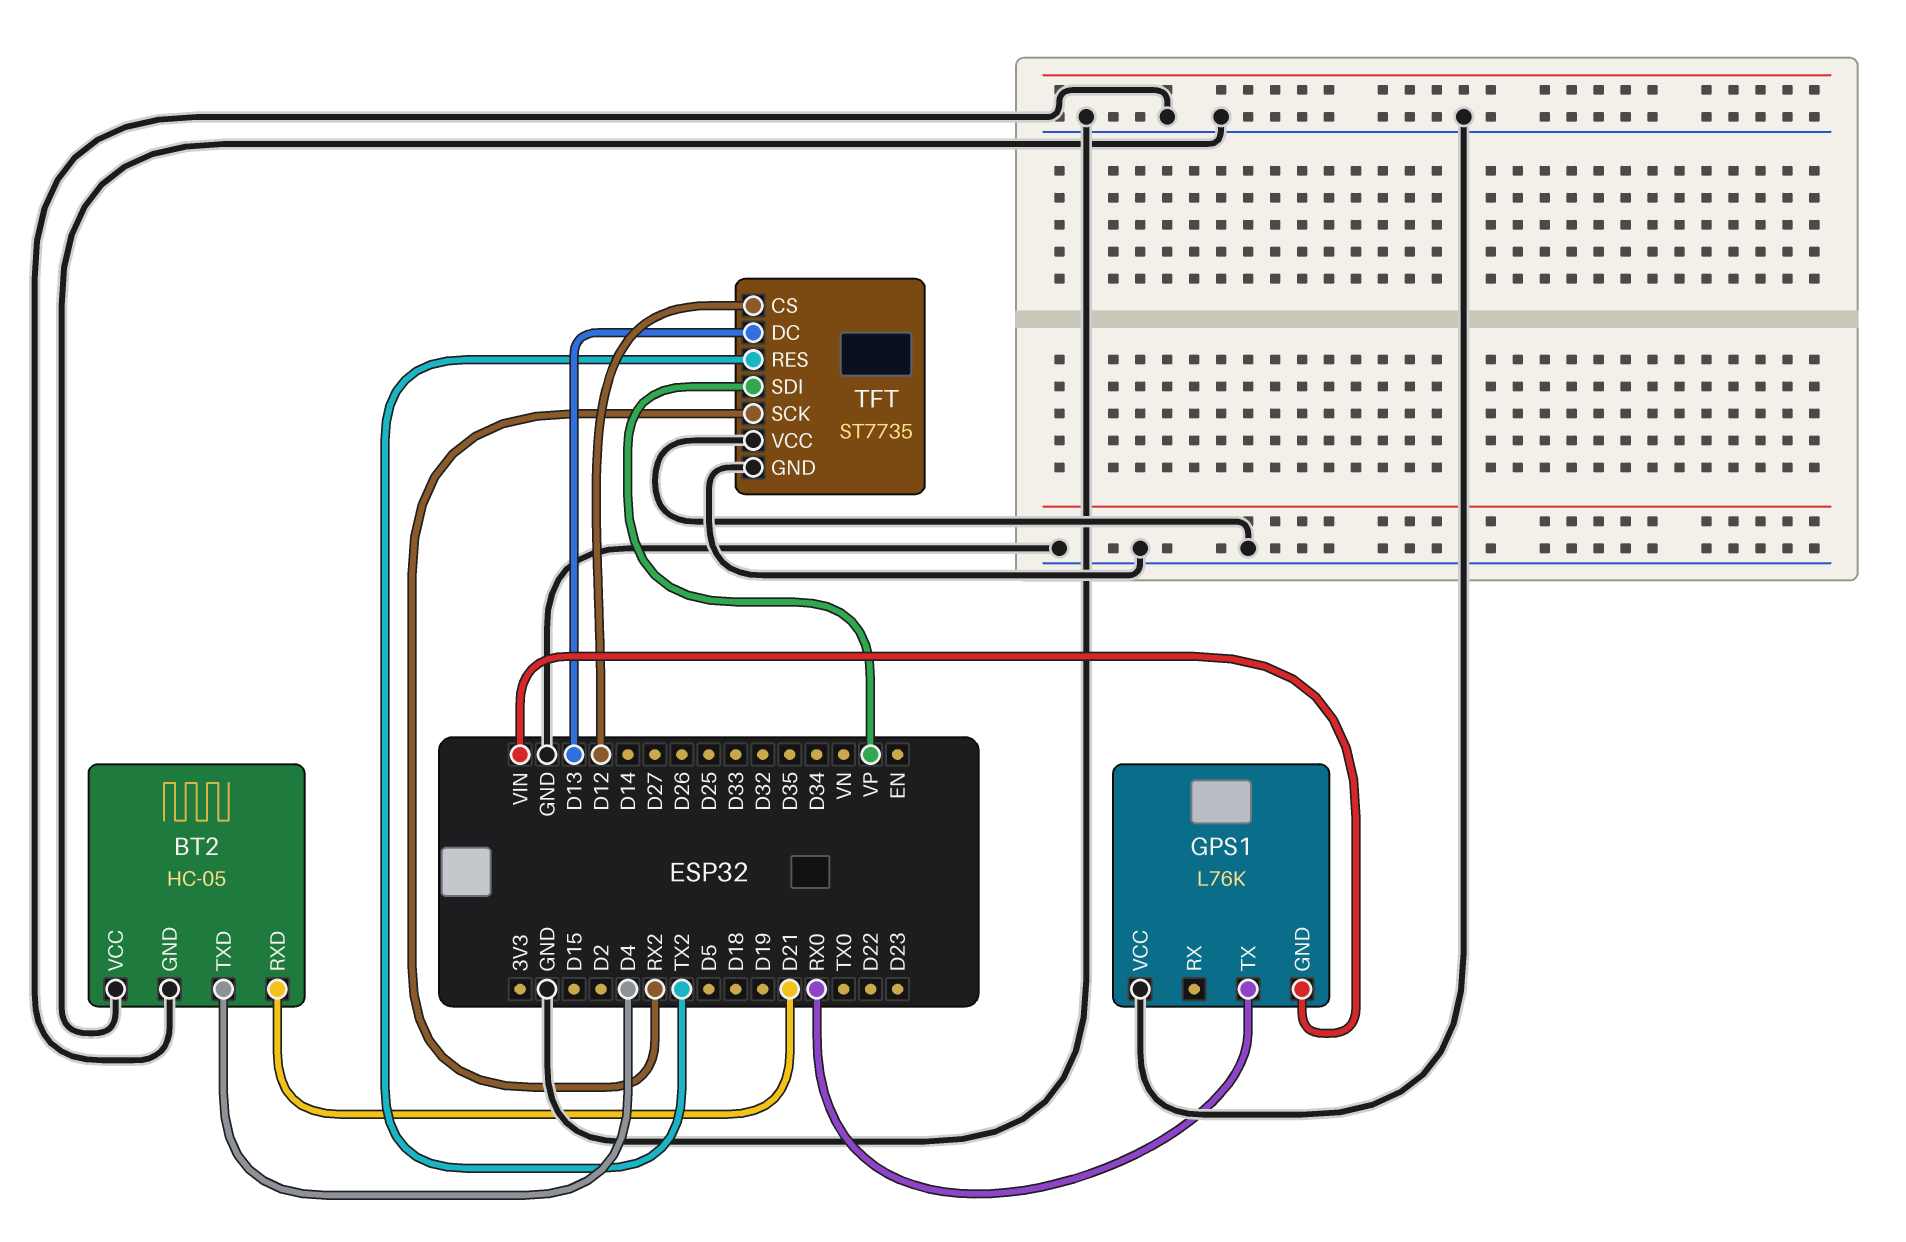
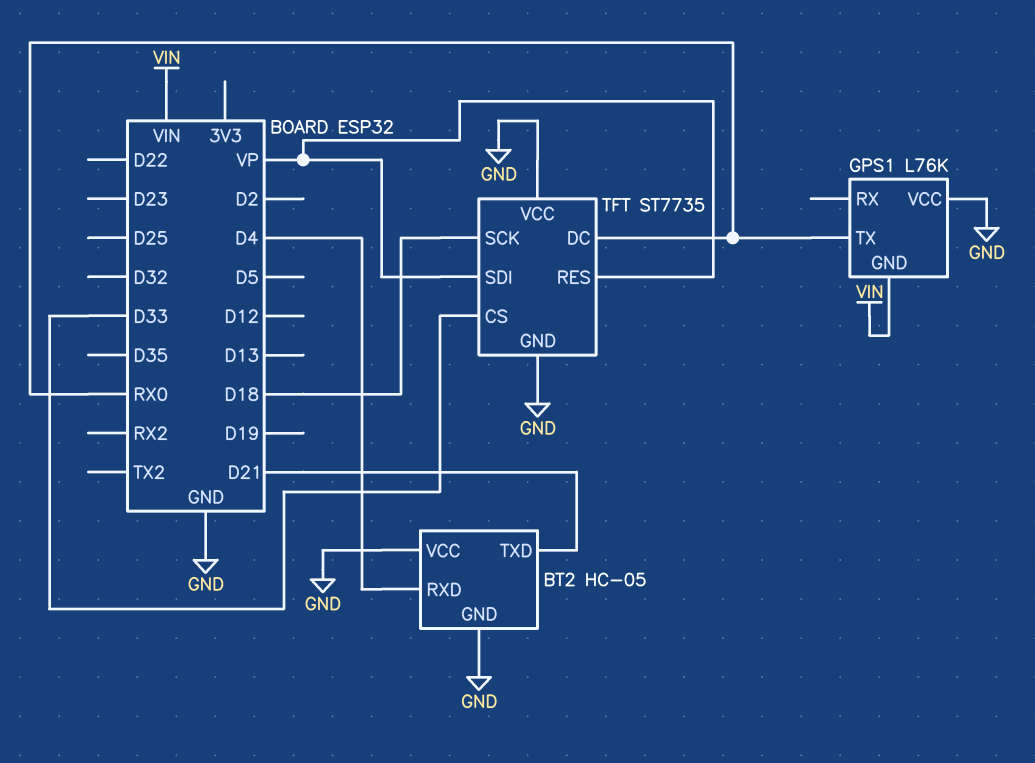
BT2 pin RXD: D21 -> D4
BT2 pin TXD: D4 -> D21
TFT pin CS: D12 -> D33
TFT pin DC: D13 -> RX0
TFT pin RES: TX2 -> VP
TFT pin SCK: RX2 -> D18

